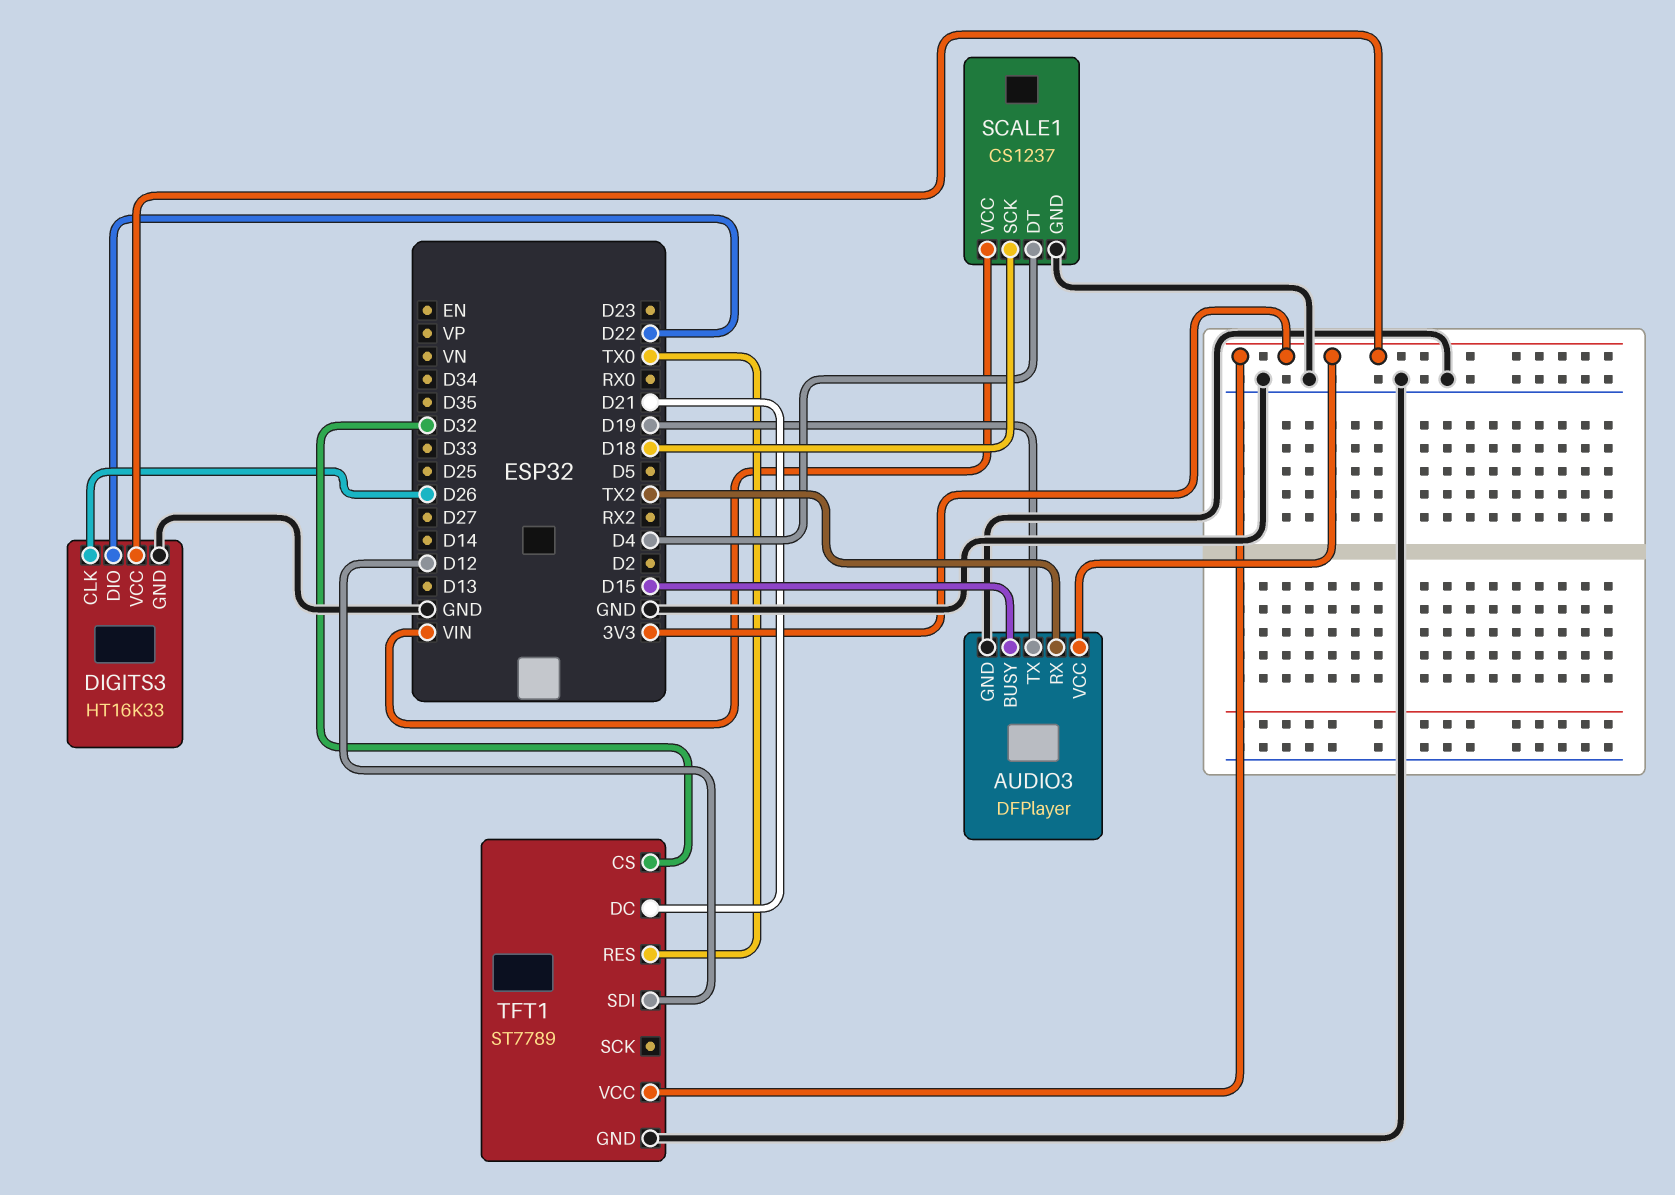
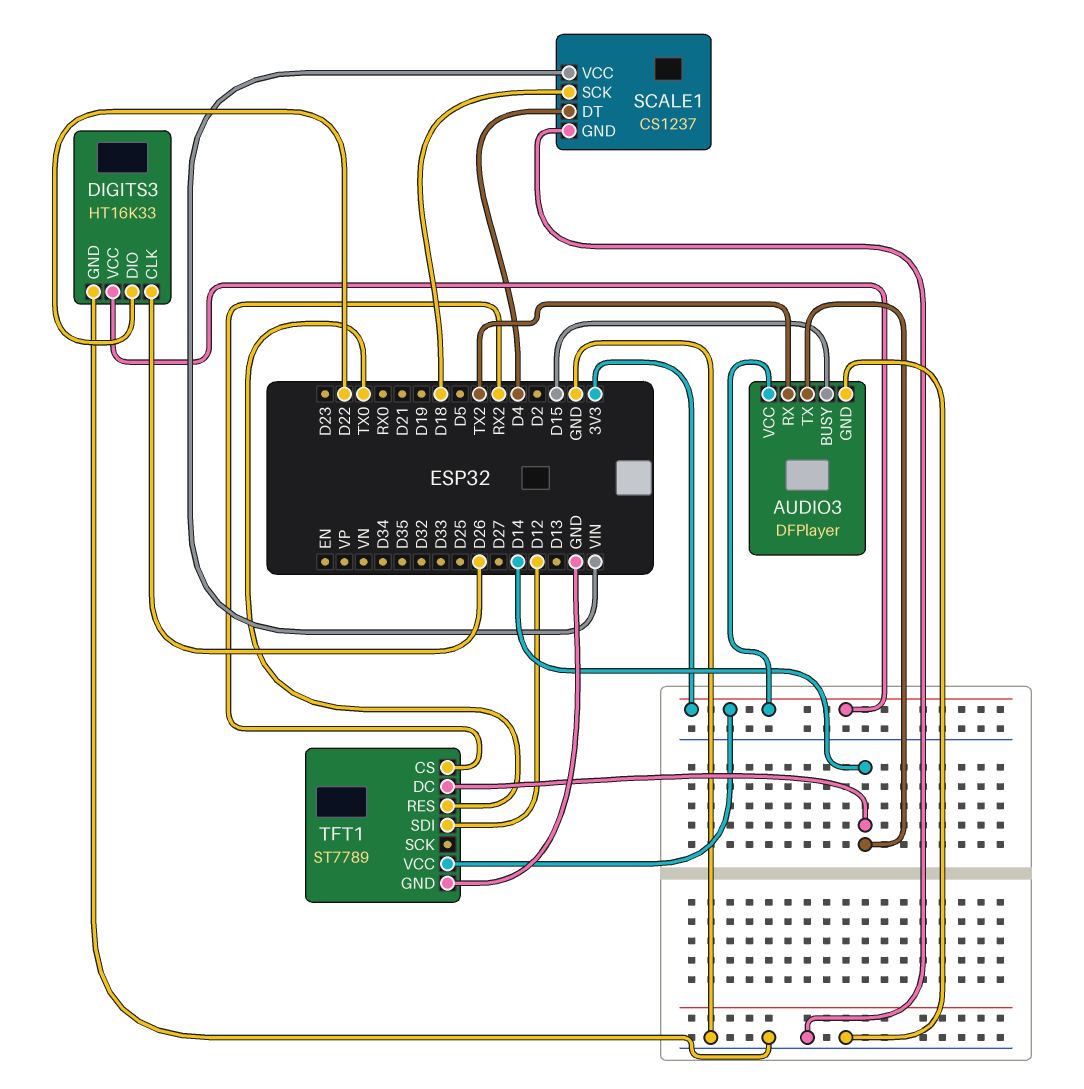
AUDIO3 pin TX: D19 -> D14
TFT1 pin CS: D32 -> RX2
TFT1 pin DC: D21 -> D14

